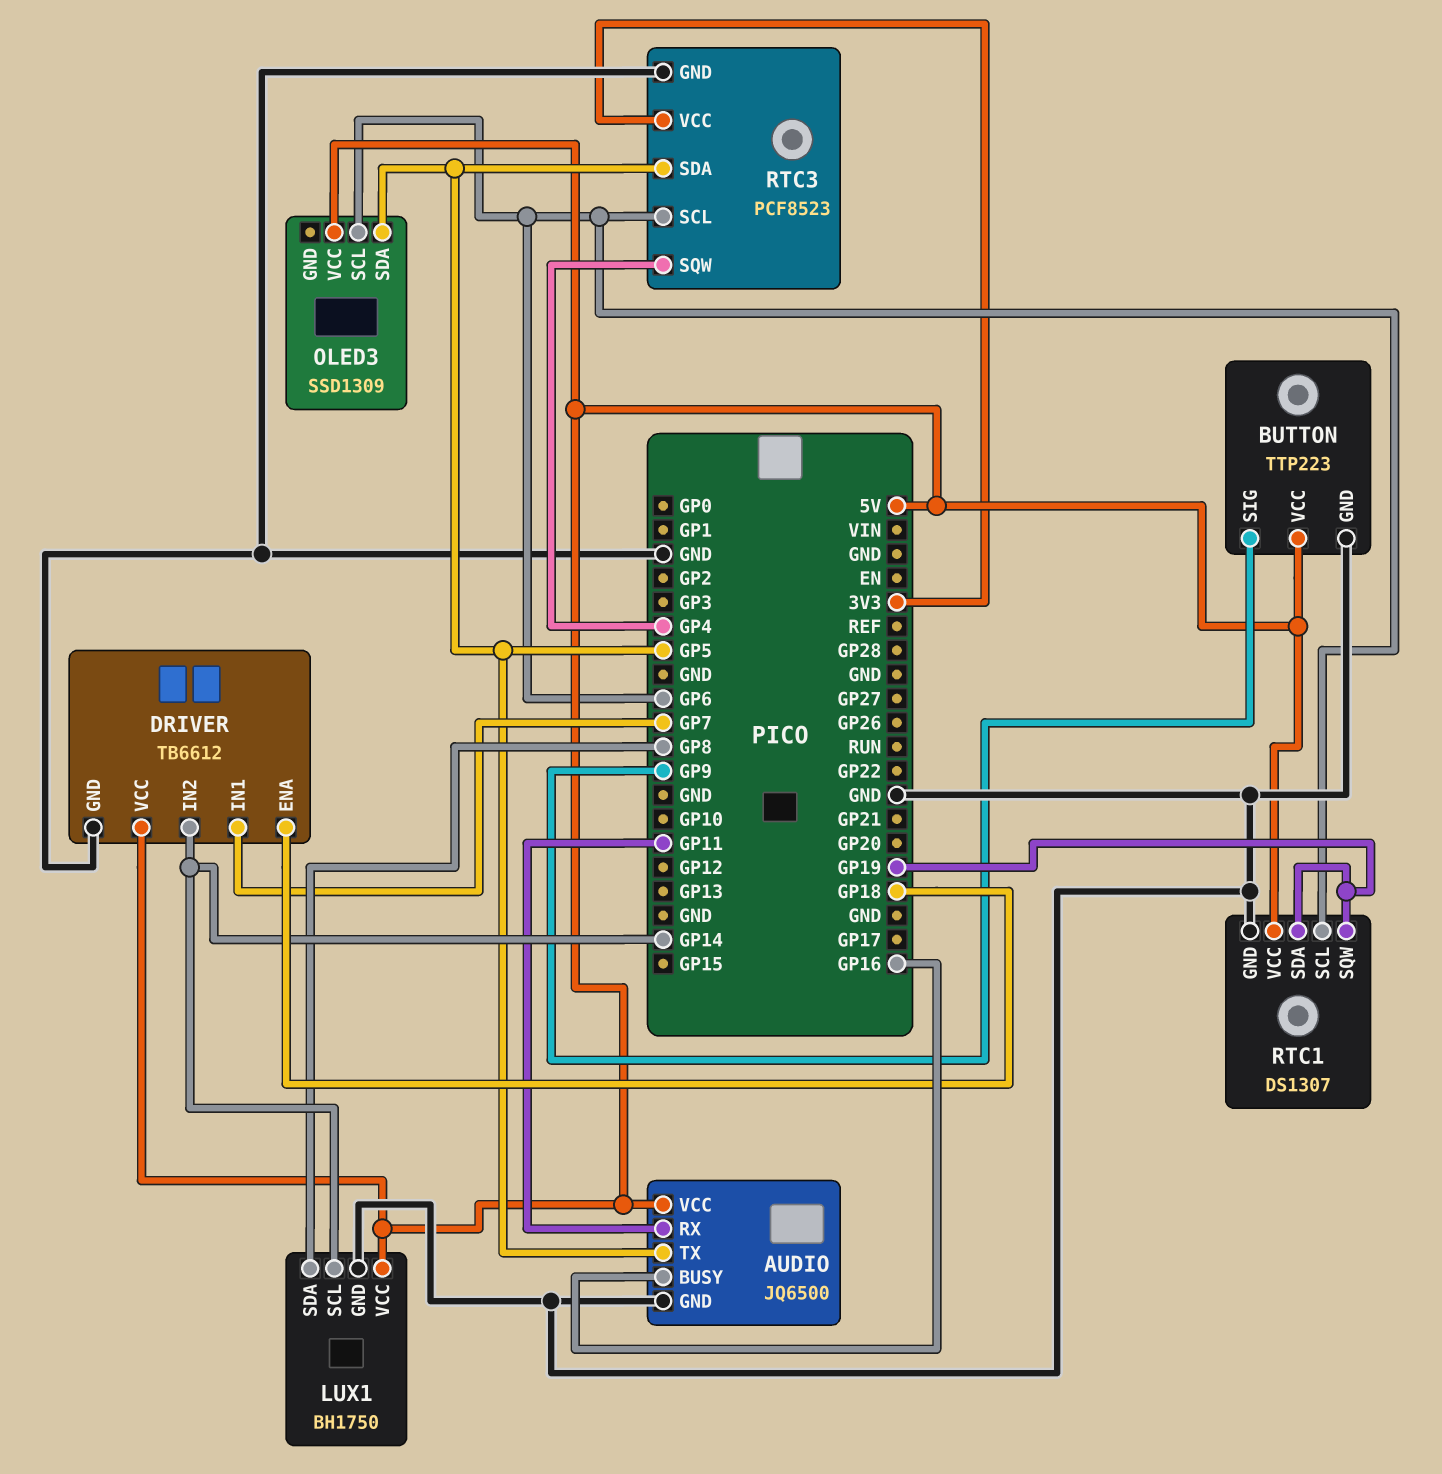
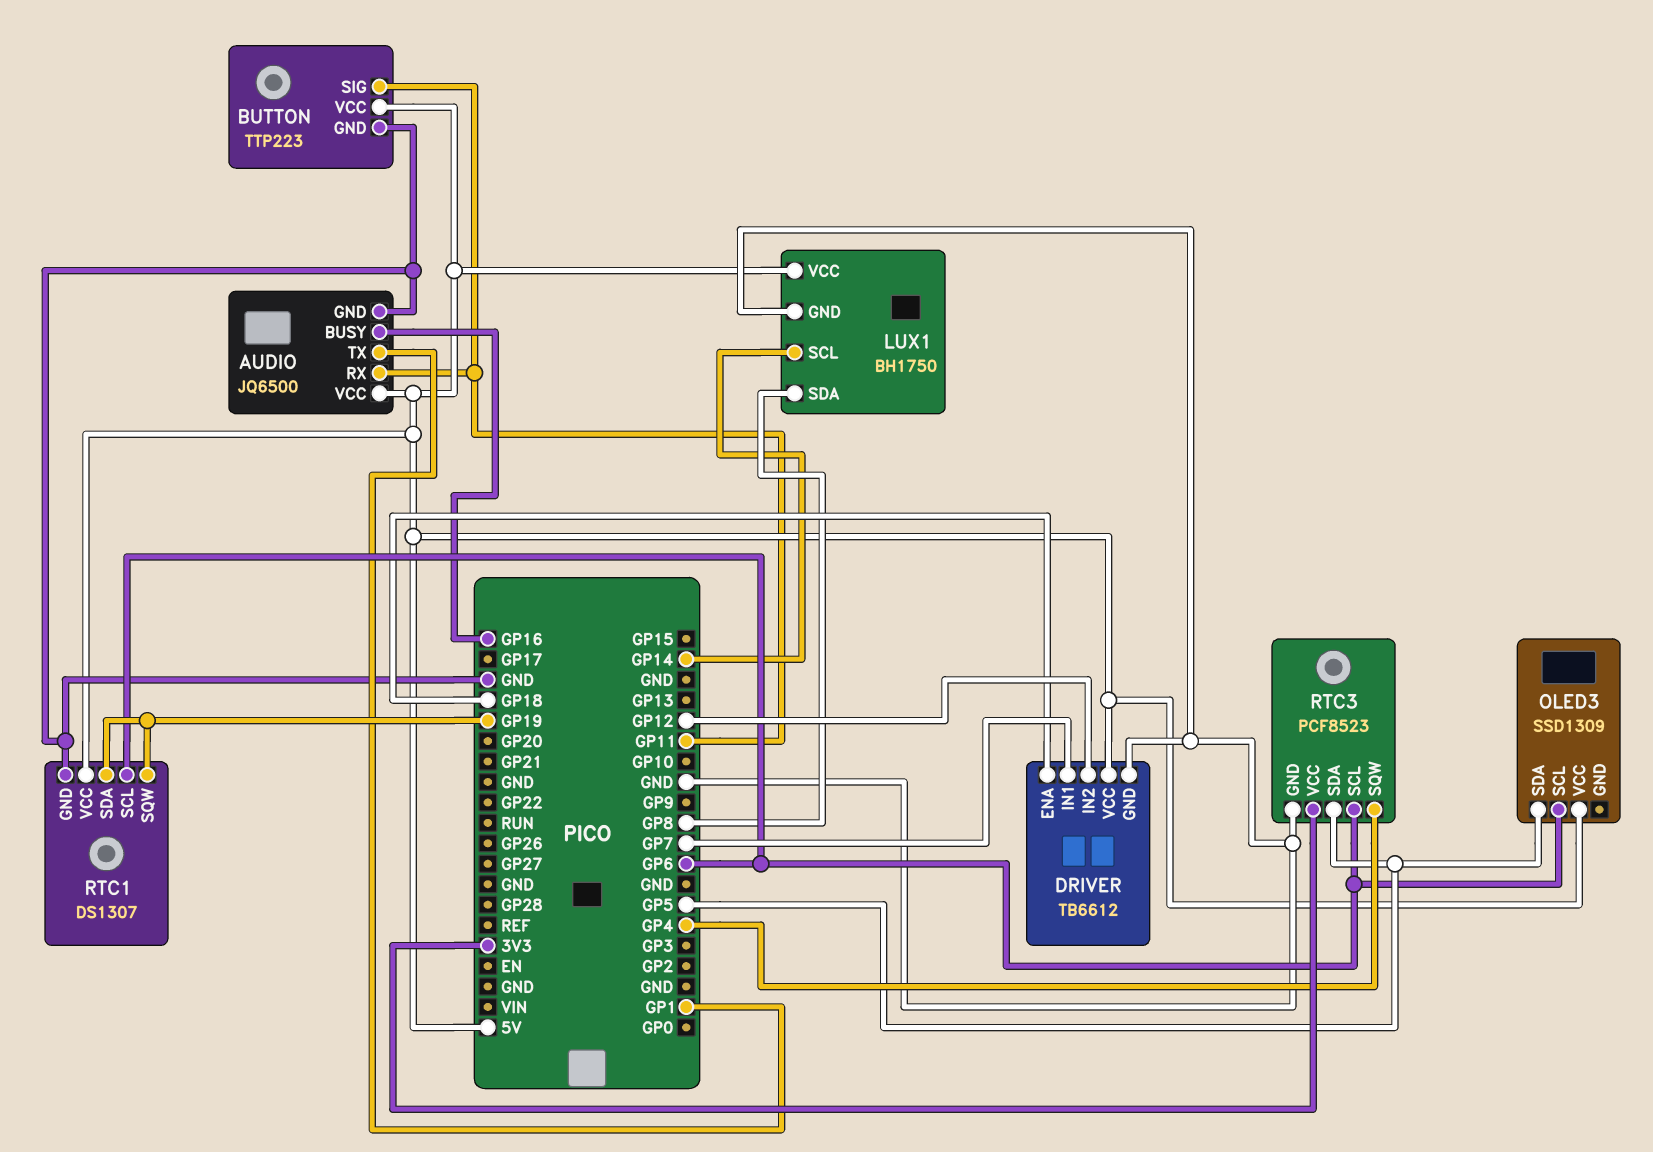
AUDIO pin TX: GP5 -> GP1
BUTTON pin SIG: GP9 -> GP11
DRIVER pin IN2: GP14 -> GP12

